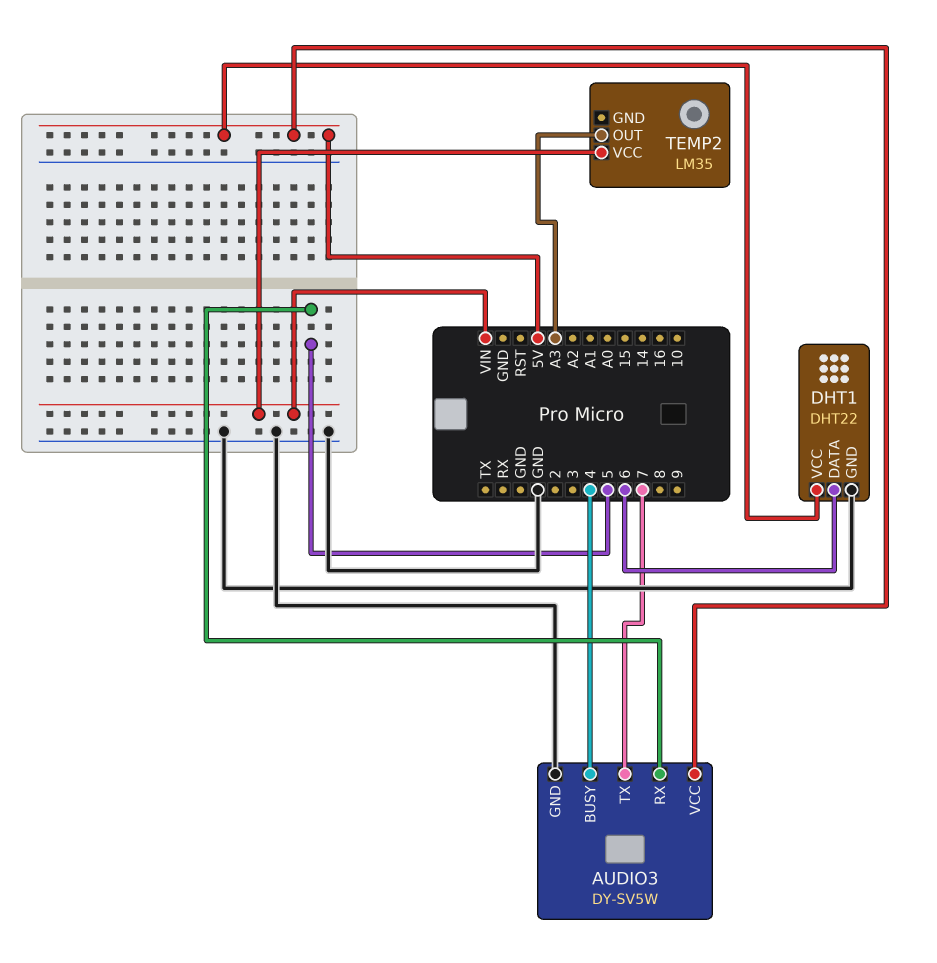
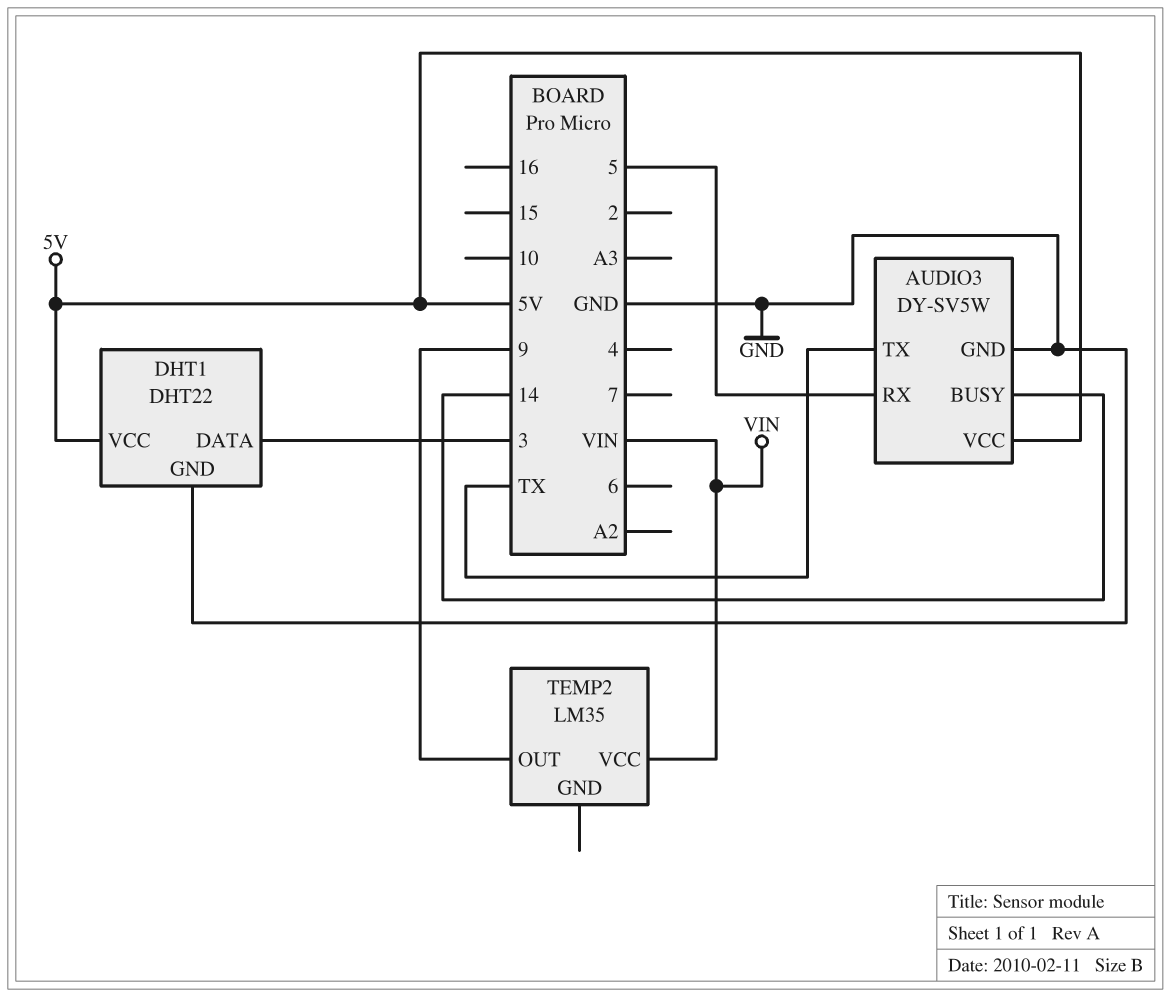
AUDIO3 pin BUSY: 4 -> 14
AUDIO3 pin TX: 7 -> TX
DHT1 pin DATA: 6 -> 3
TEMP2 pin OUT: A3 -> 9

